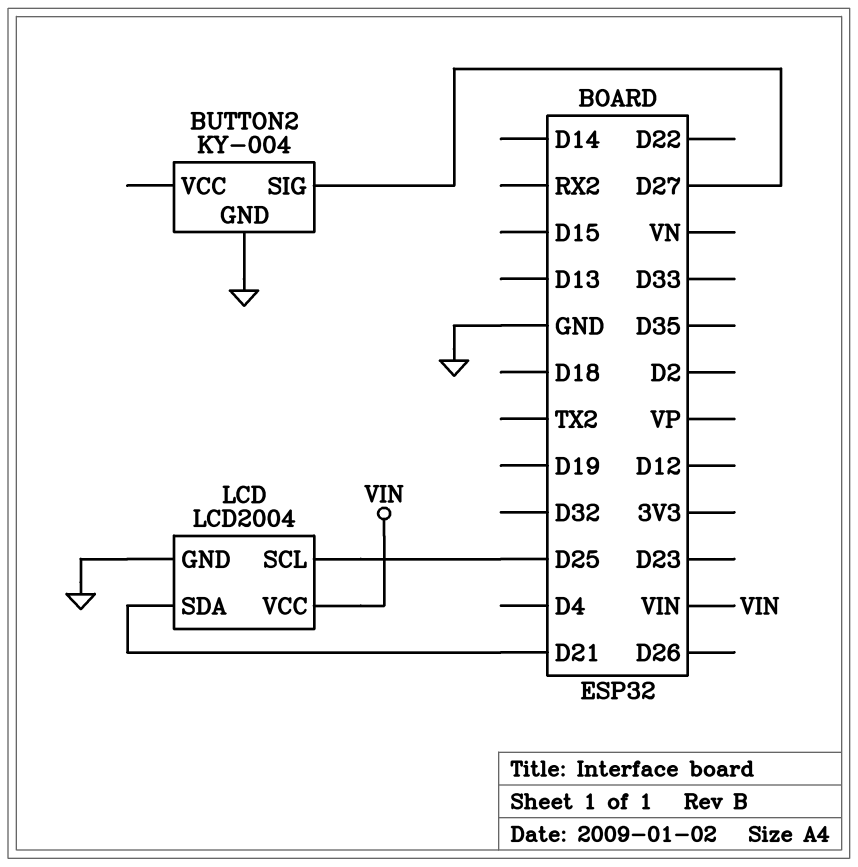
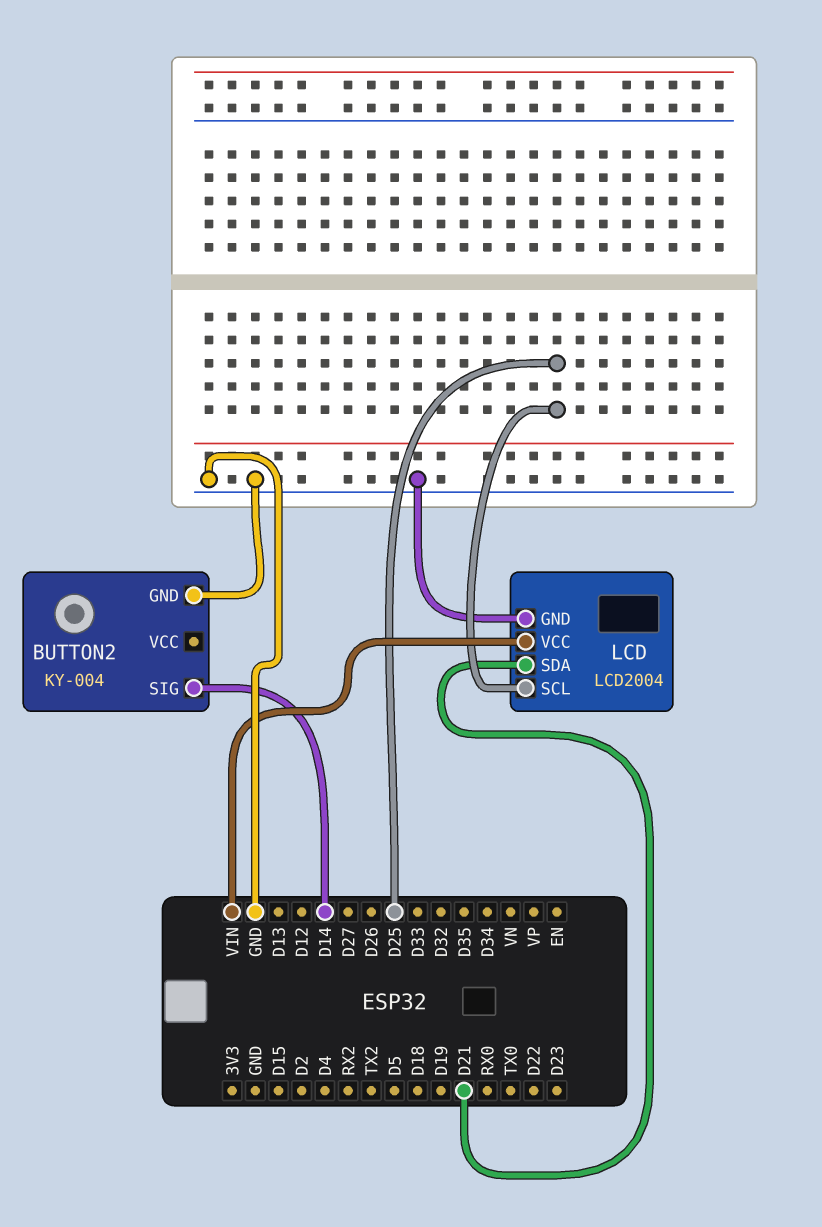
BUTTON2 pin SIG: D27 -> D14

